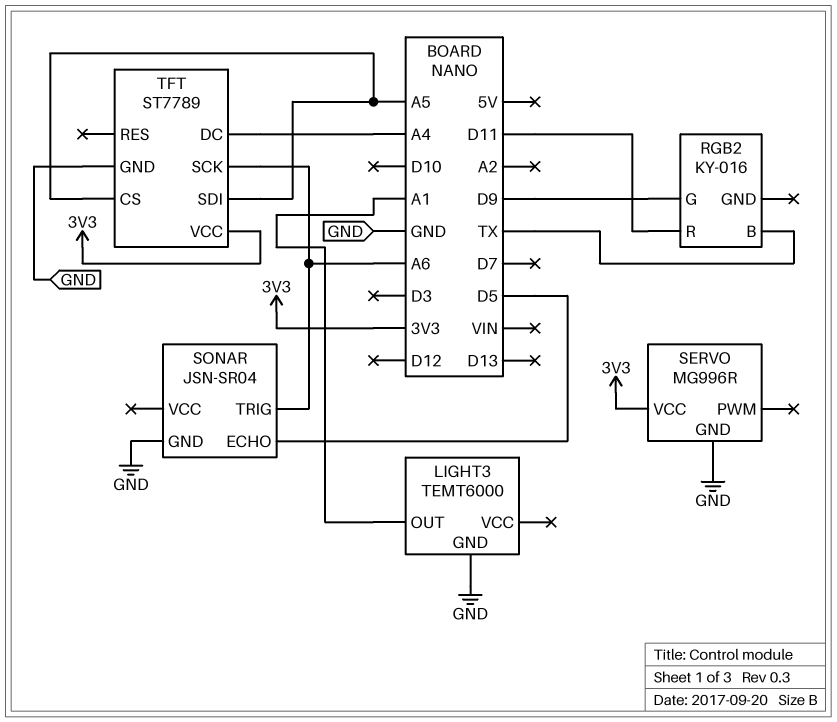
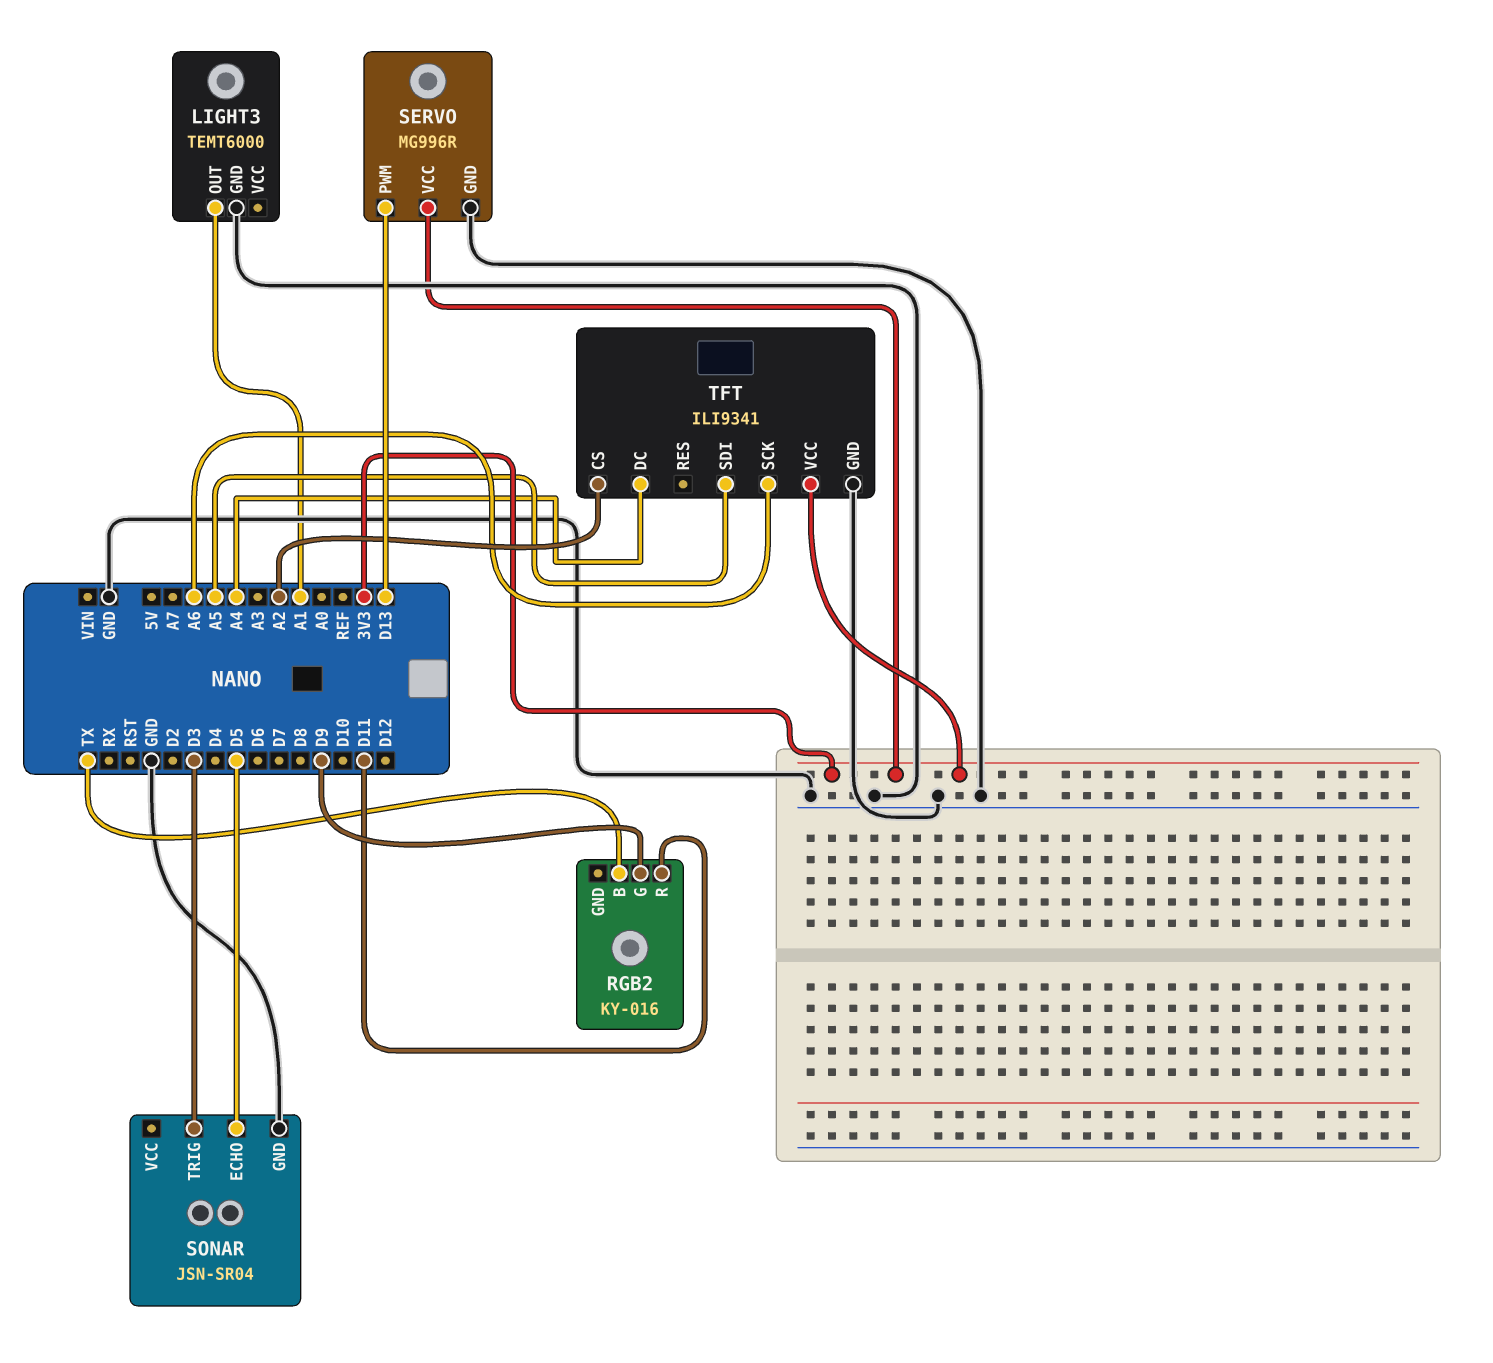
SERVO pin PWM: none -> D13
SONAR pin TRIG: A6 -> D3
TFT: ST7789 -> ILI9341
TFT pin CS: A5 -> A2

